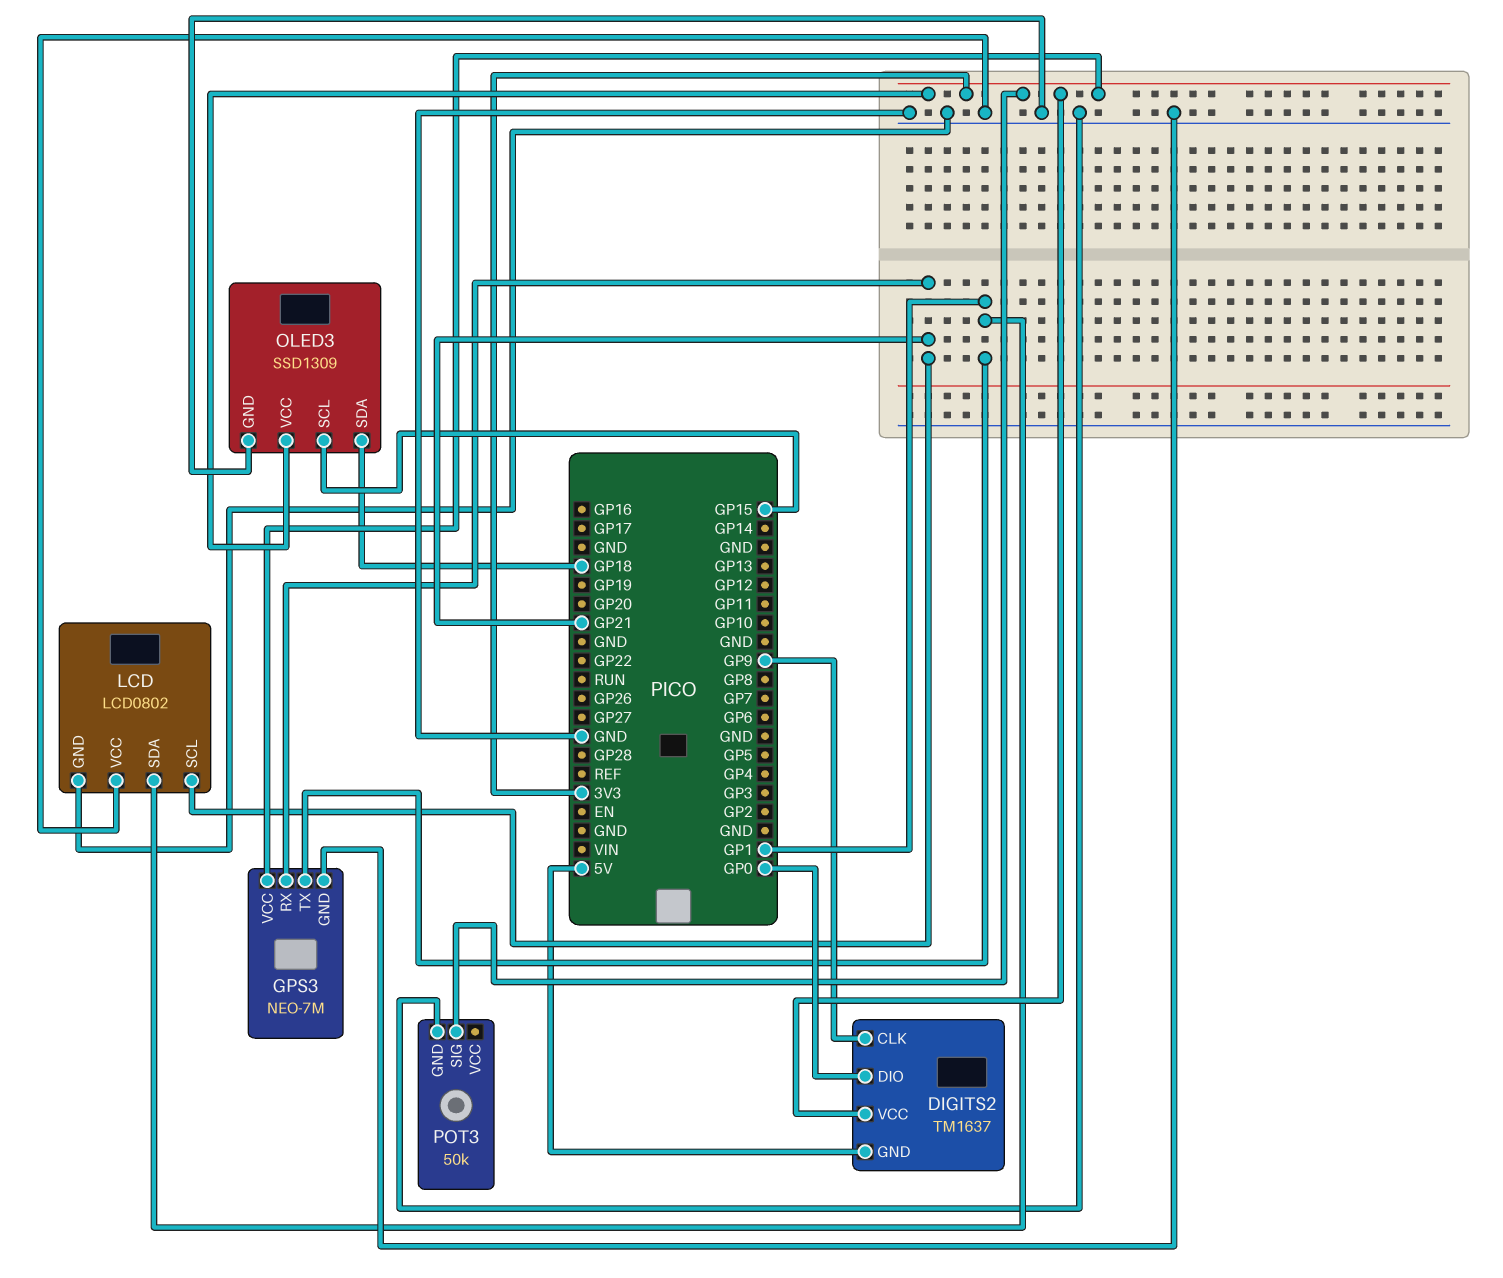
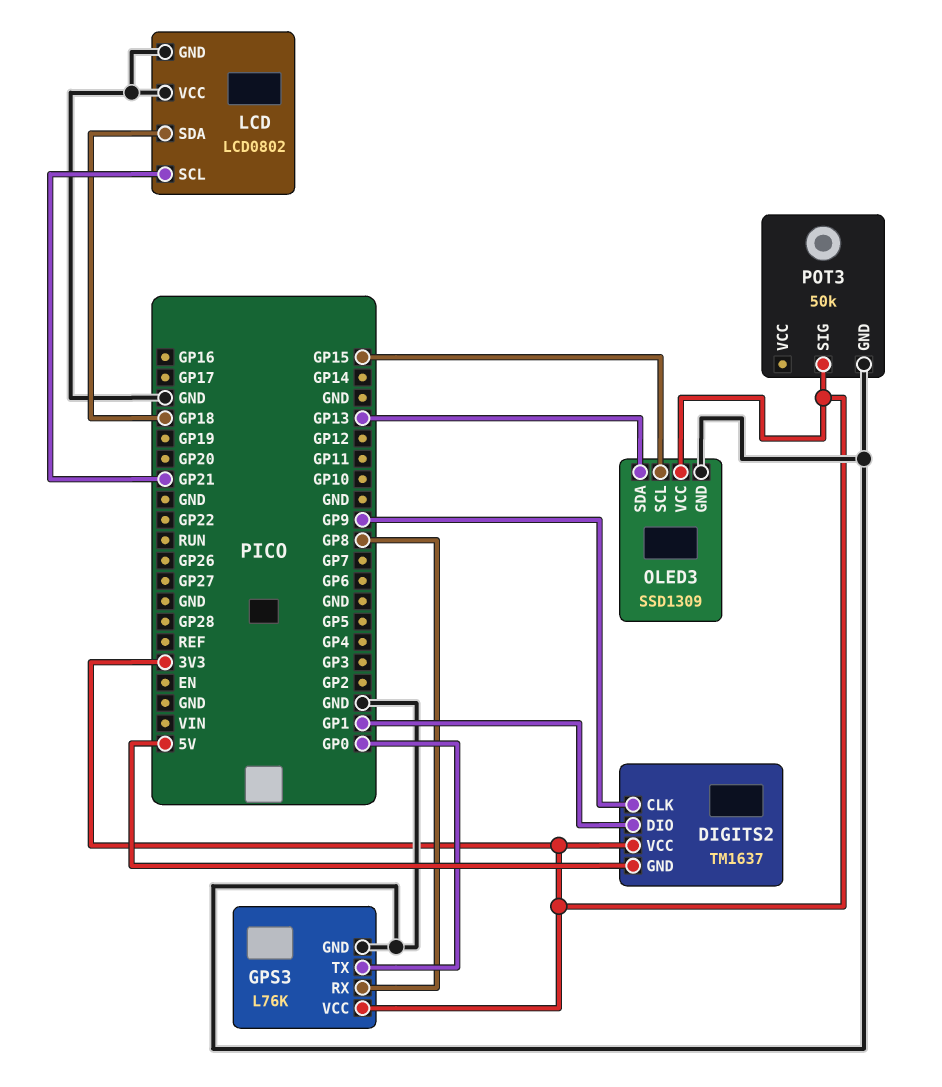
DIGITS2 pin DIO: GP0 -> GP1
GPS3: NEO-7M -> L76K
GPS3 pin RX: GP21 -> GP8
GPS3 pin TX: GP1 -> GP0
LCD pin SDA: GP1 -> GP18
OLED3 pin SDA: GP18 -> GP13

